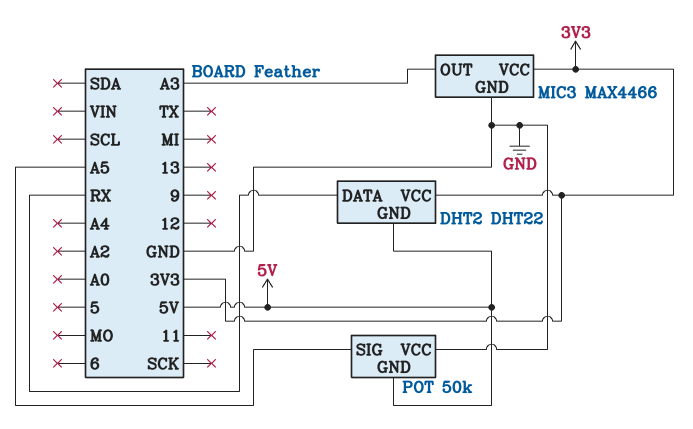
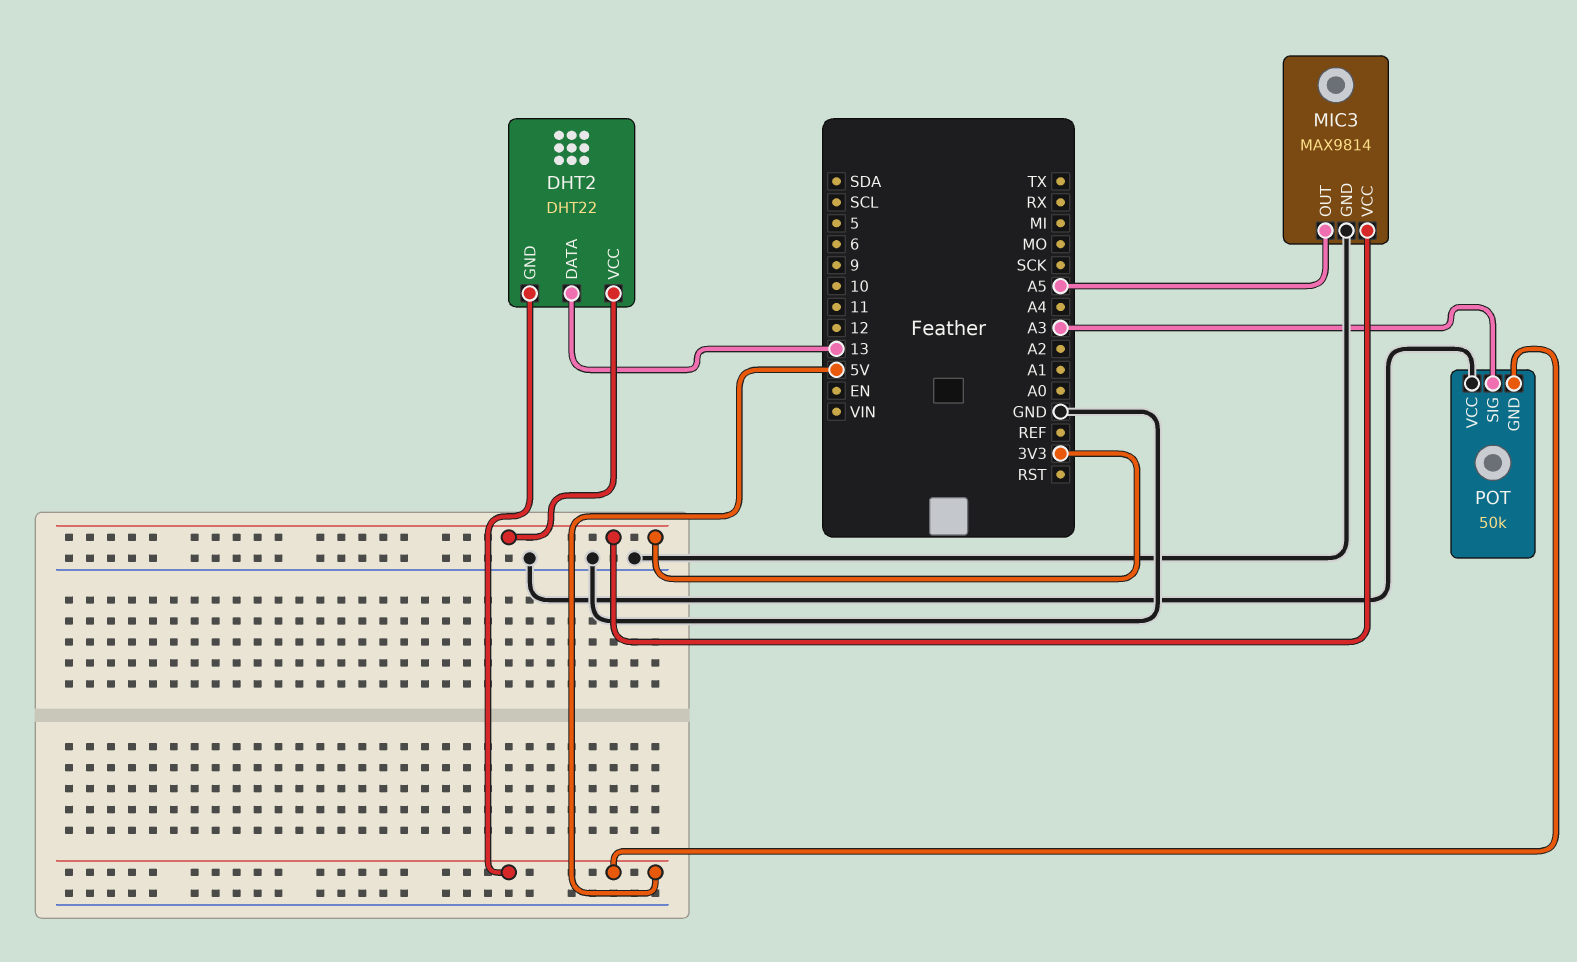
DHT2 pin DATA: RX -> 13
MIC3: MAX4466 -> MAX9814
MIC3 pin OUT: A3 -> A5
POT pin SIG: A5 -> A3

